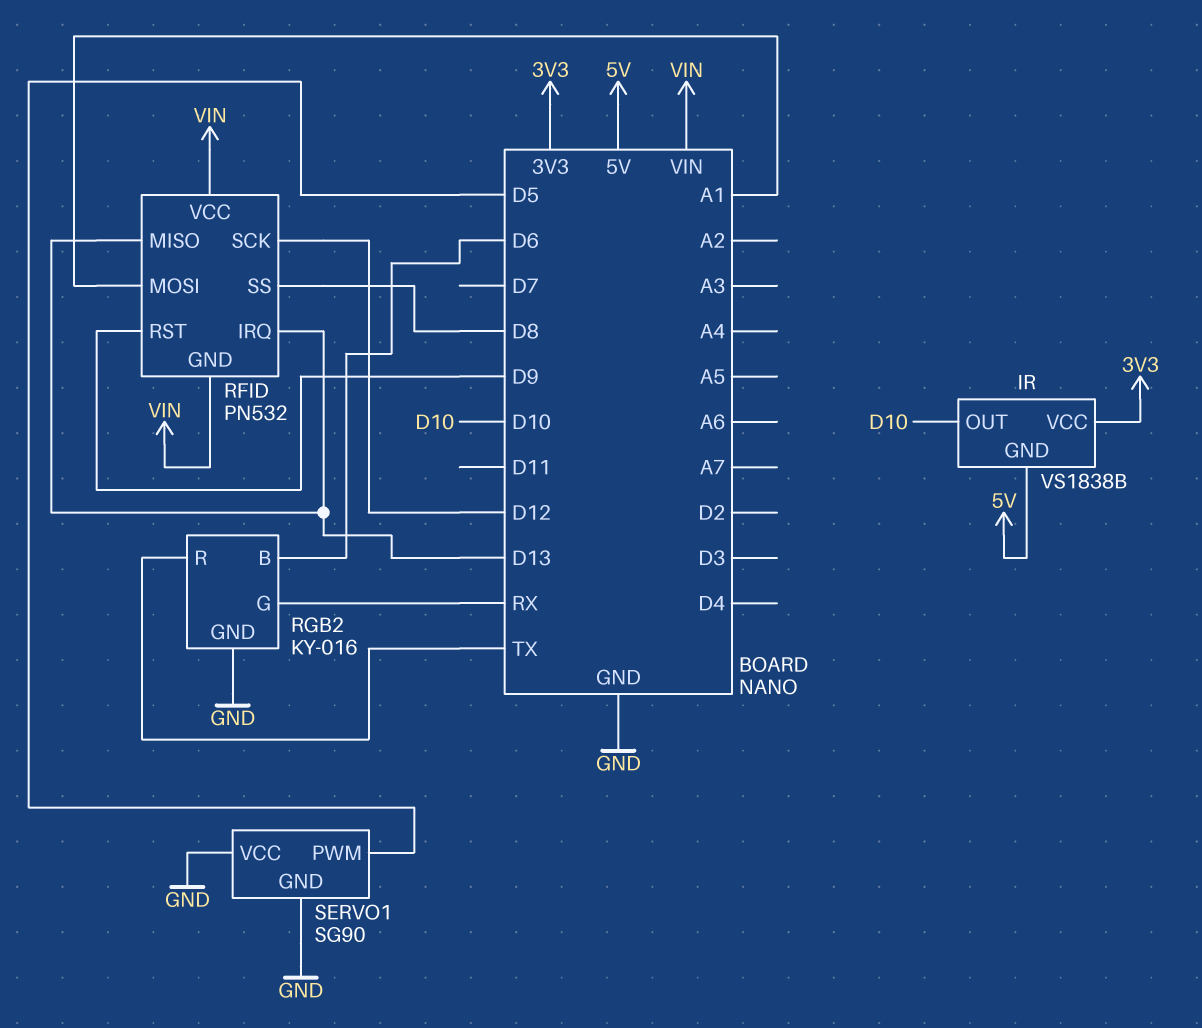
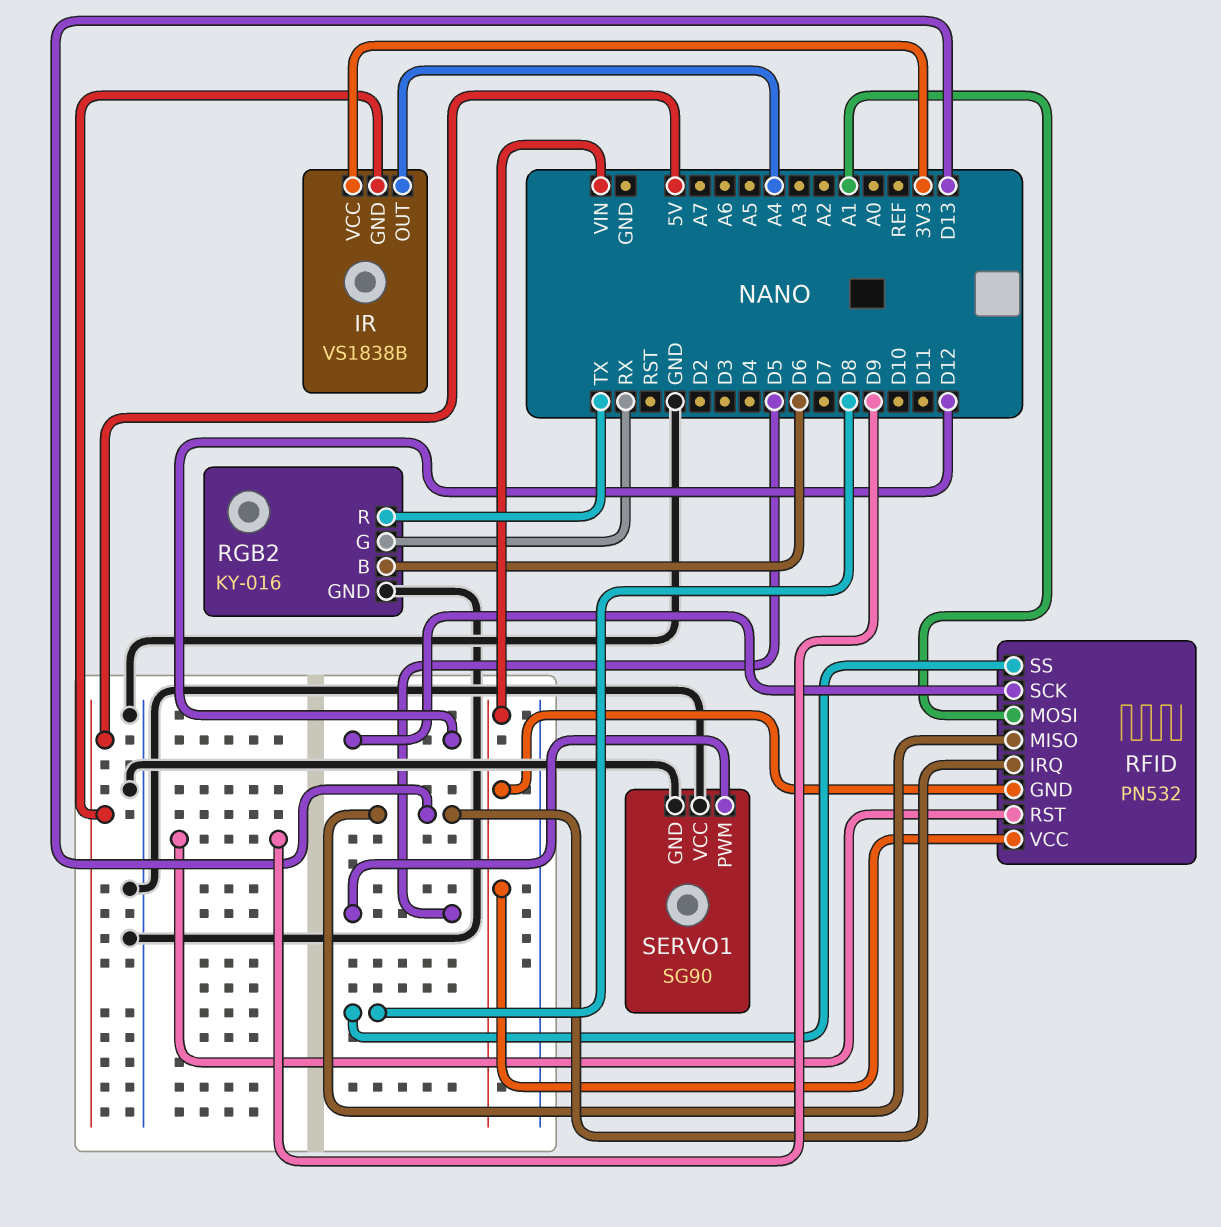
IR pin OUT: D10 -> A4

